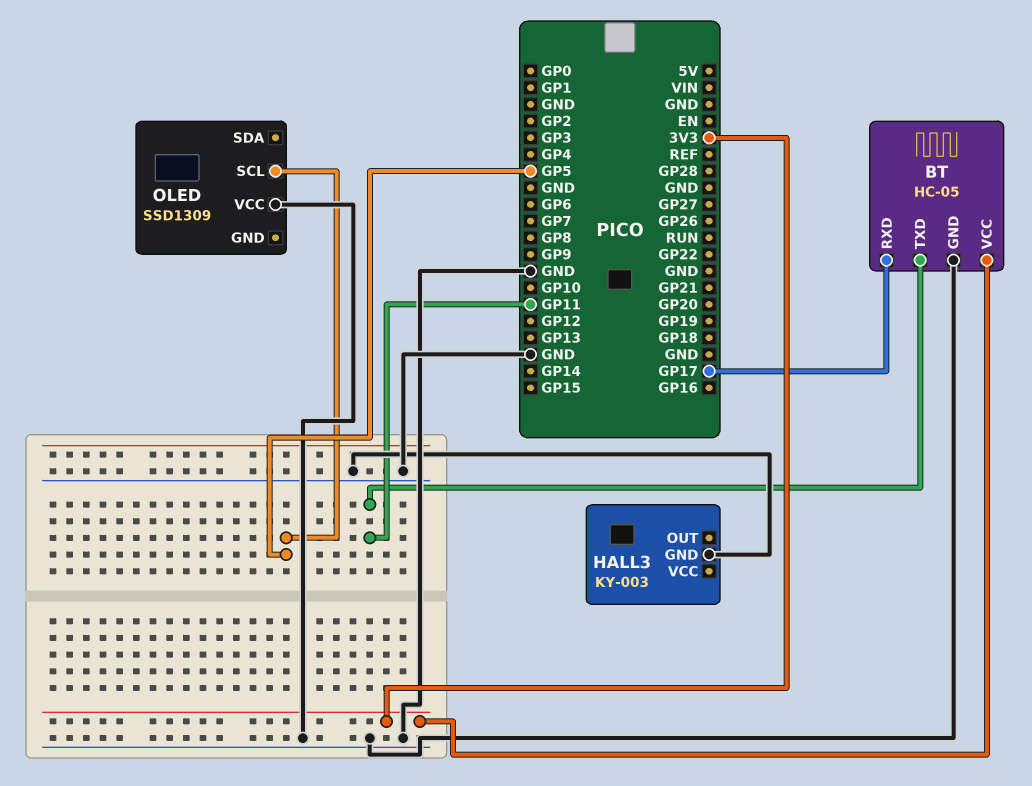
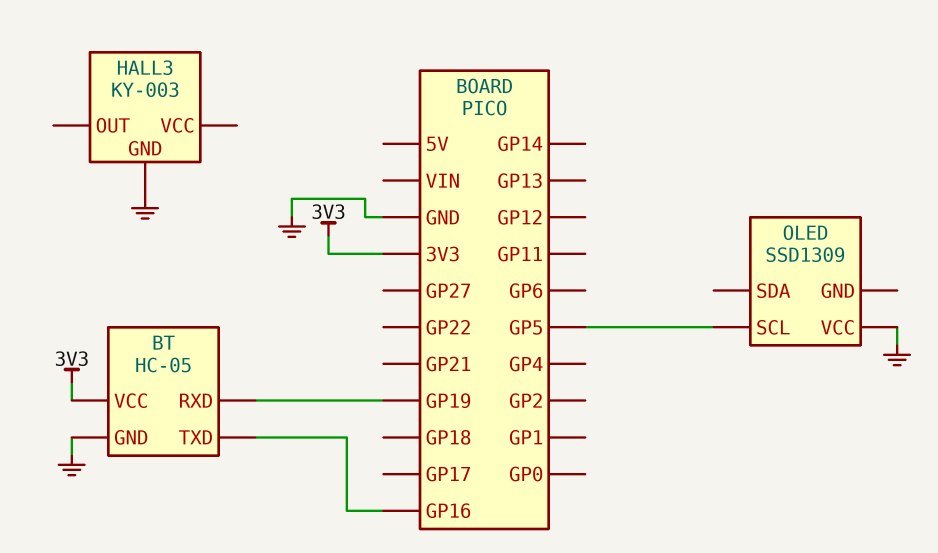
BT pin RXD: GP17 -> GP19
BT pin TXD: GP11 -> GP16

